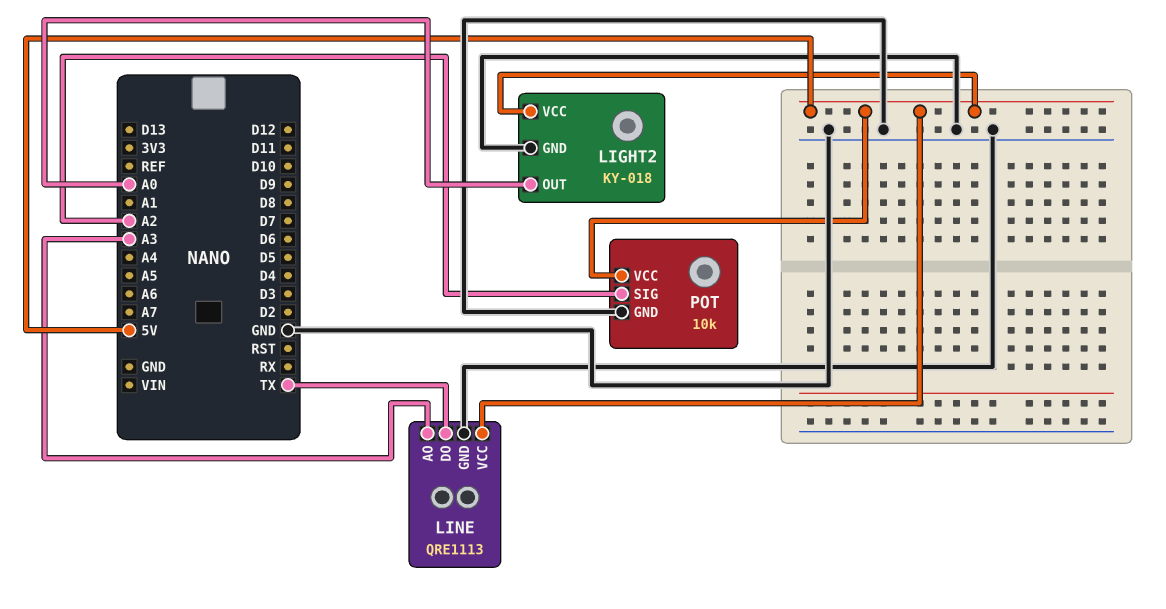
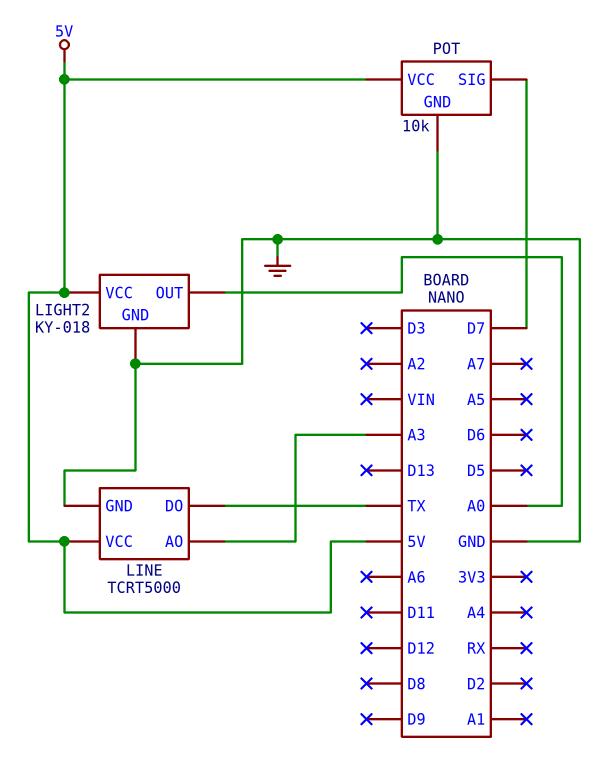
LINE: QRE1113 -> TCRT5000
POT pin SIG: A2 -> D7

